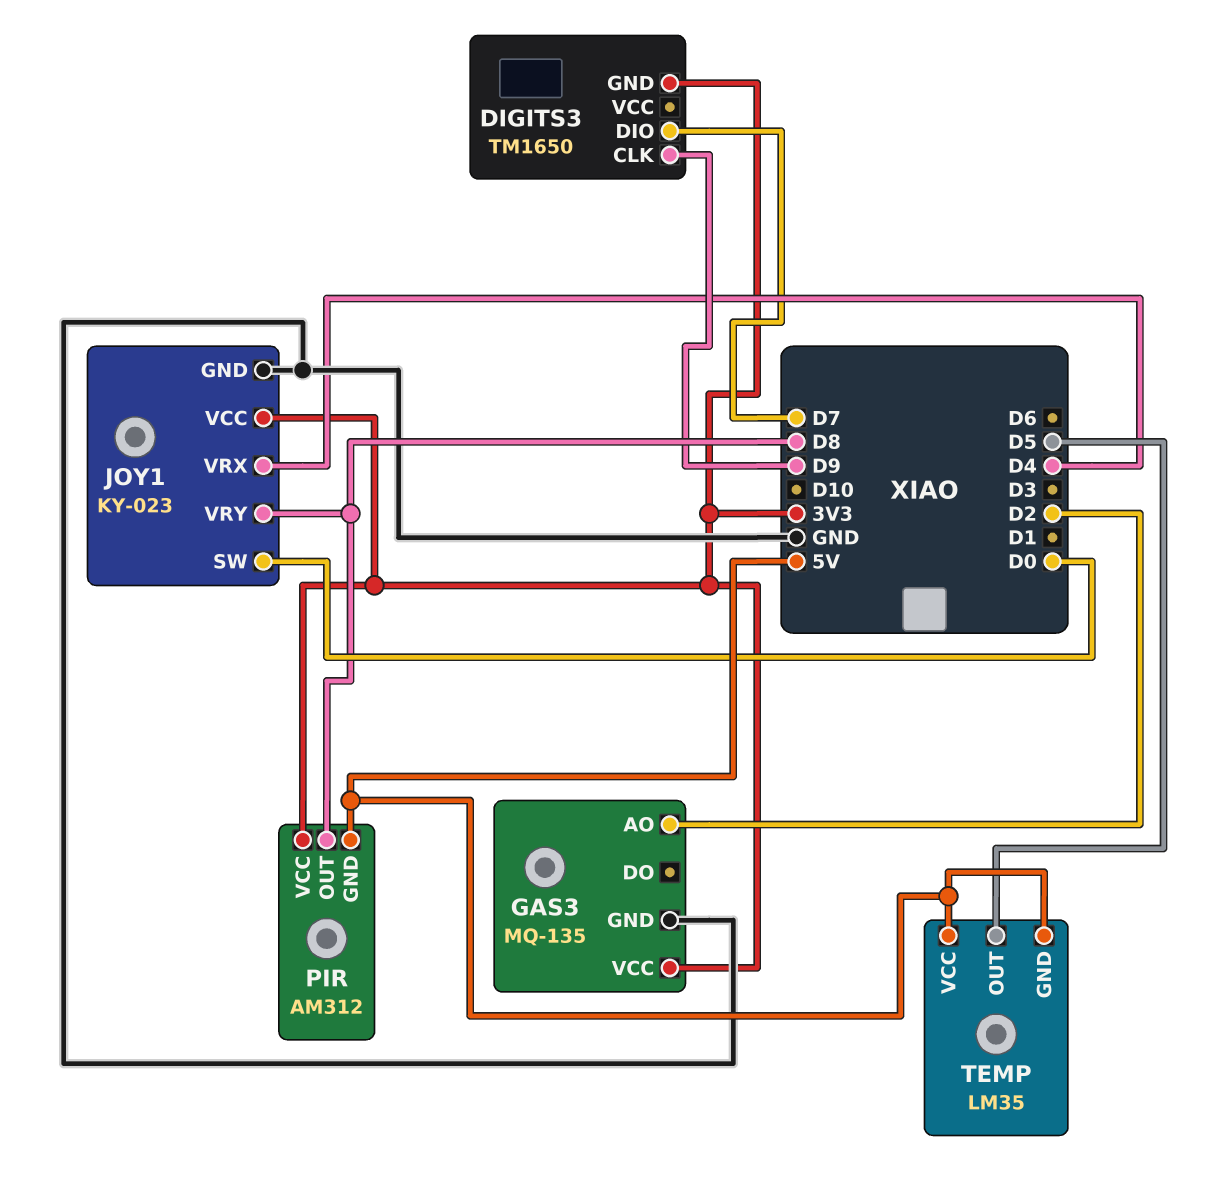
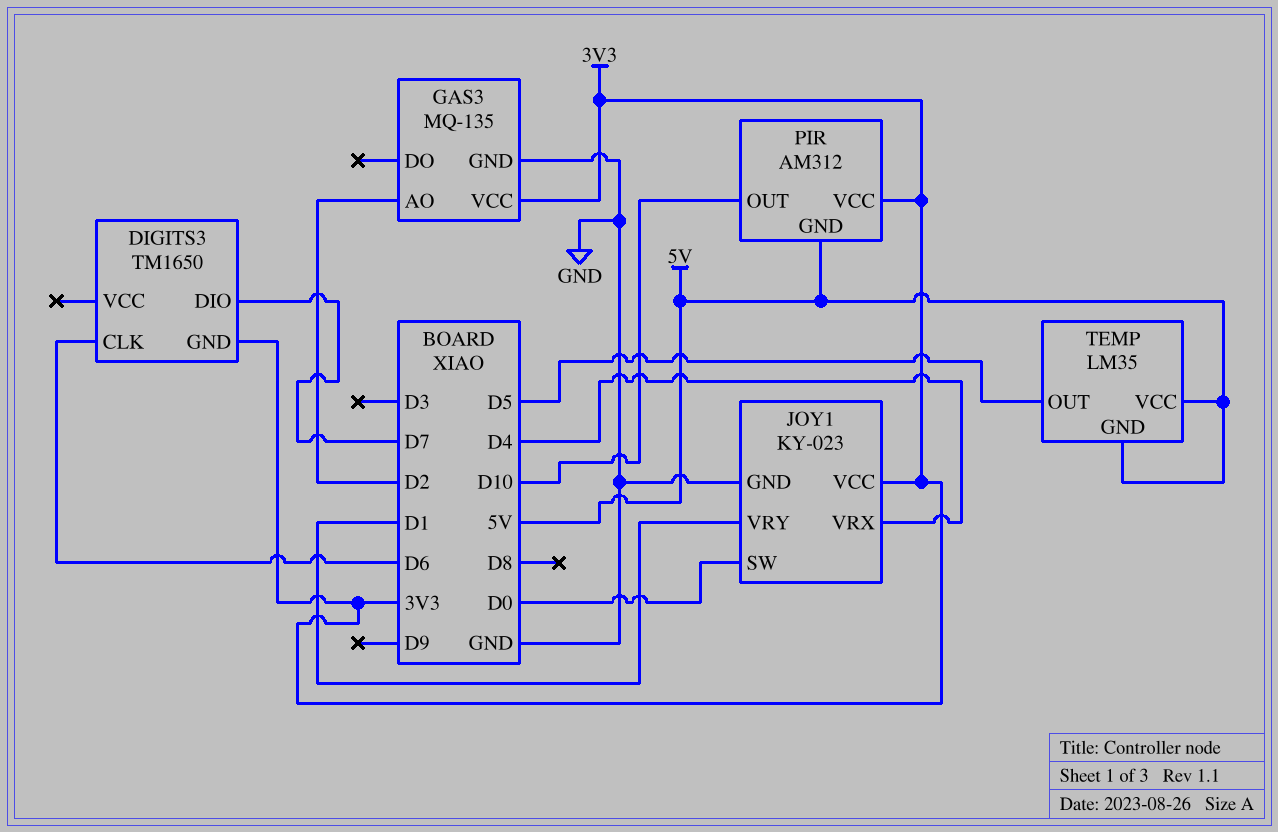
DIGITS3 pin CLK: D9 -> D6
JOY1 pin VRY: D8 -> D1
PIR pin OUT: D8 -> D10

